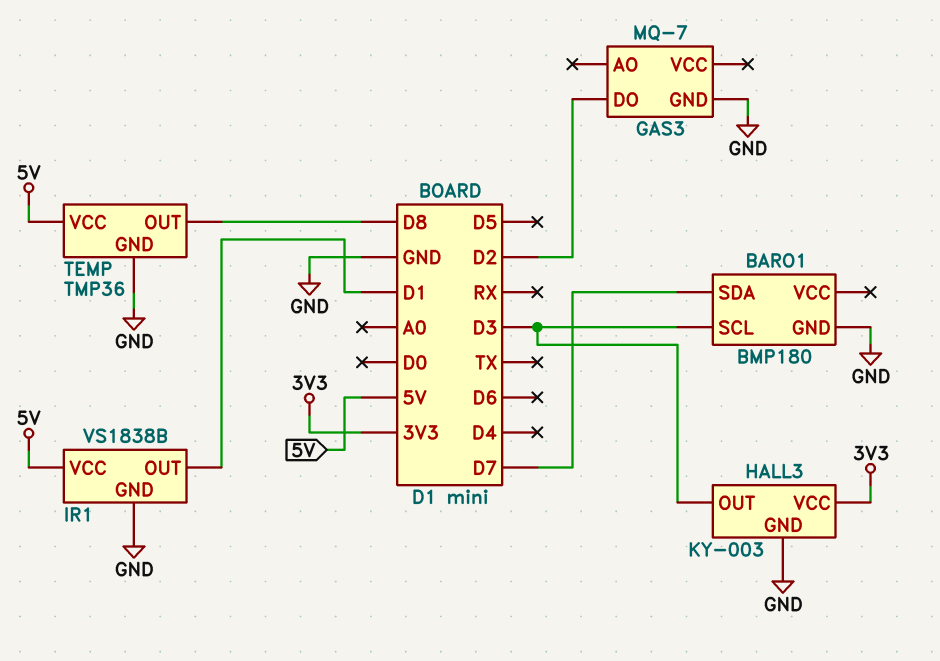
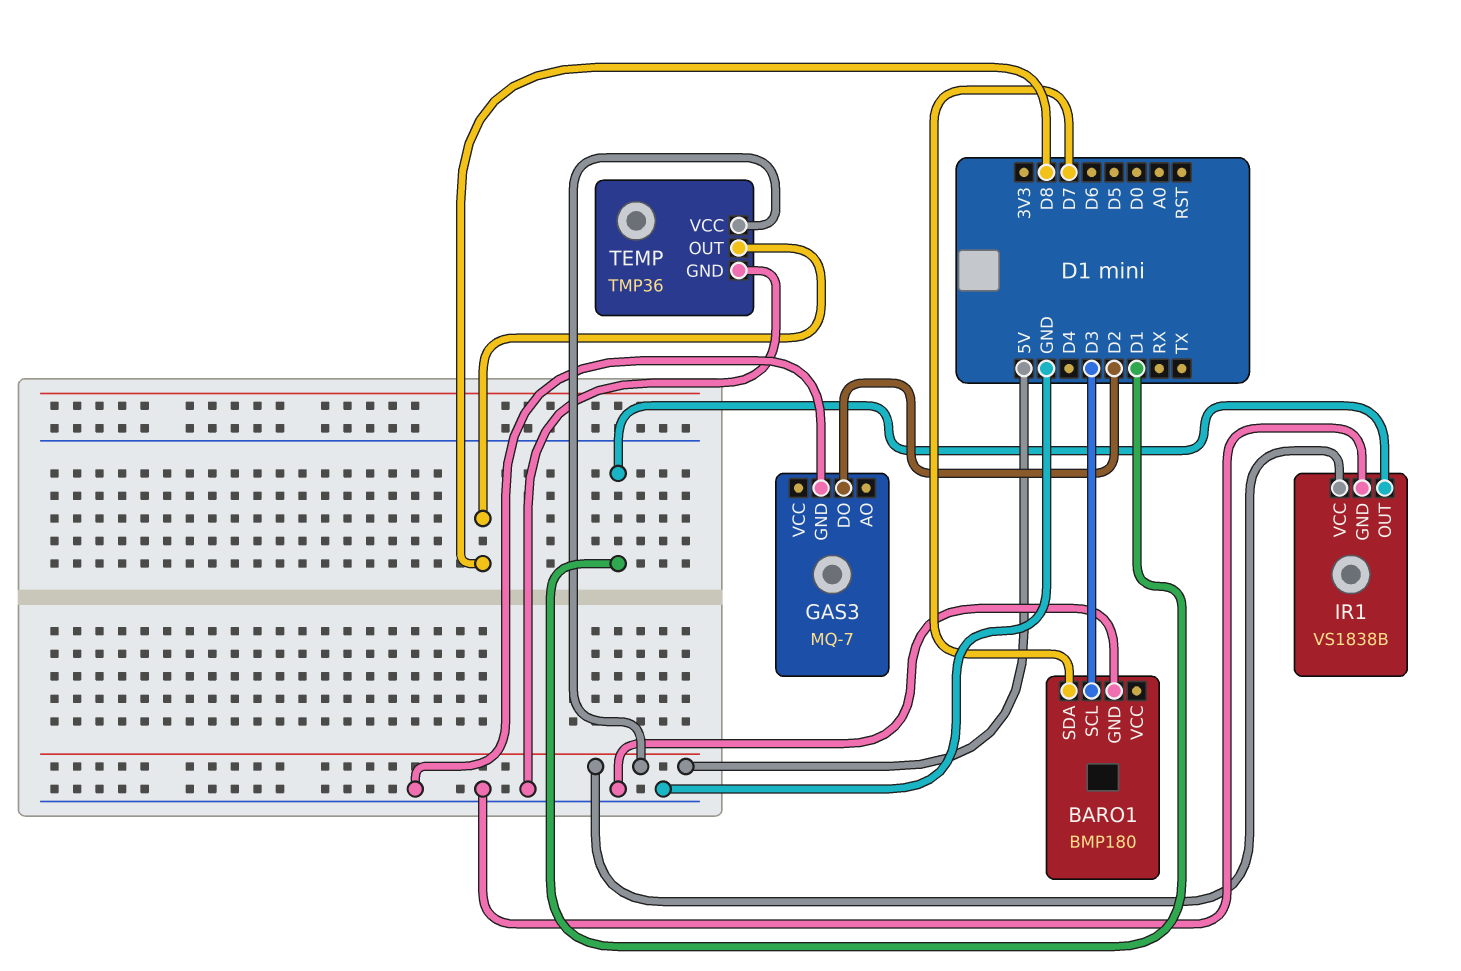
HALL3: KY-003 -> none
HALL3 pin GND: GND -> none
HALL3 pin OUT: D3 -> none
HALL3 pin VCC: 3V3 -> none

